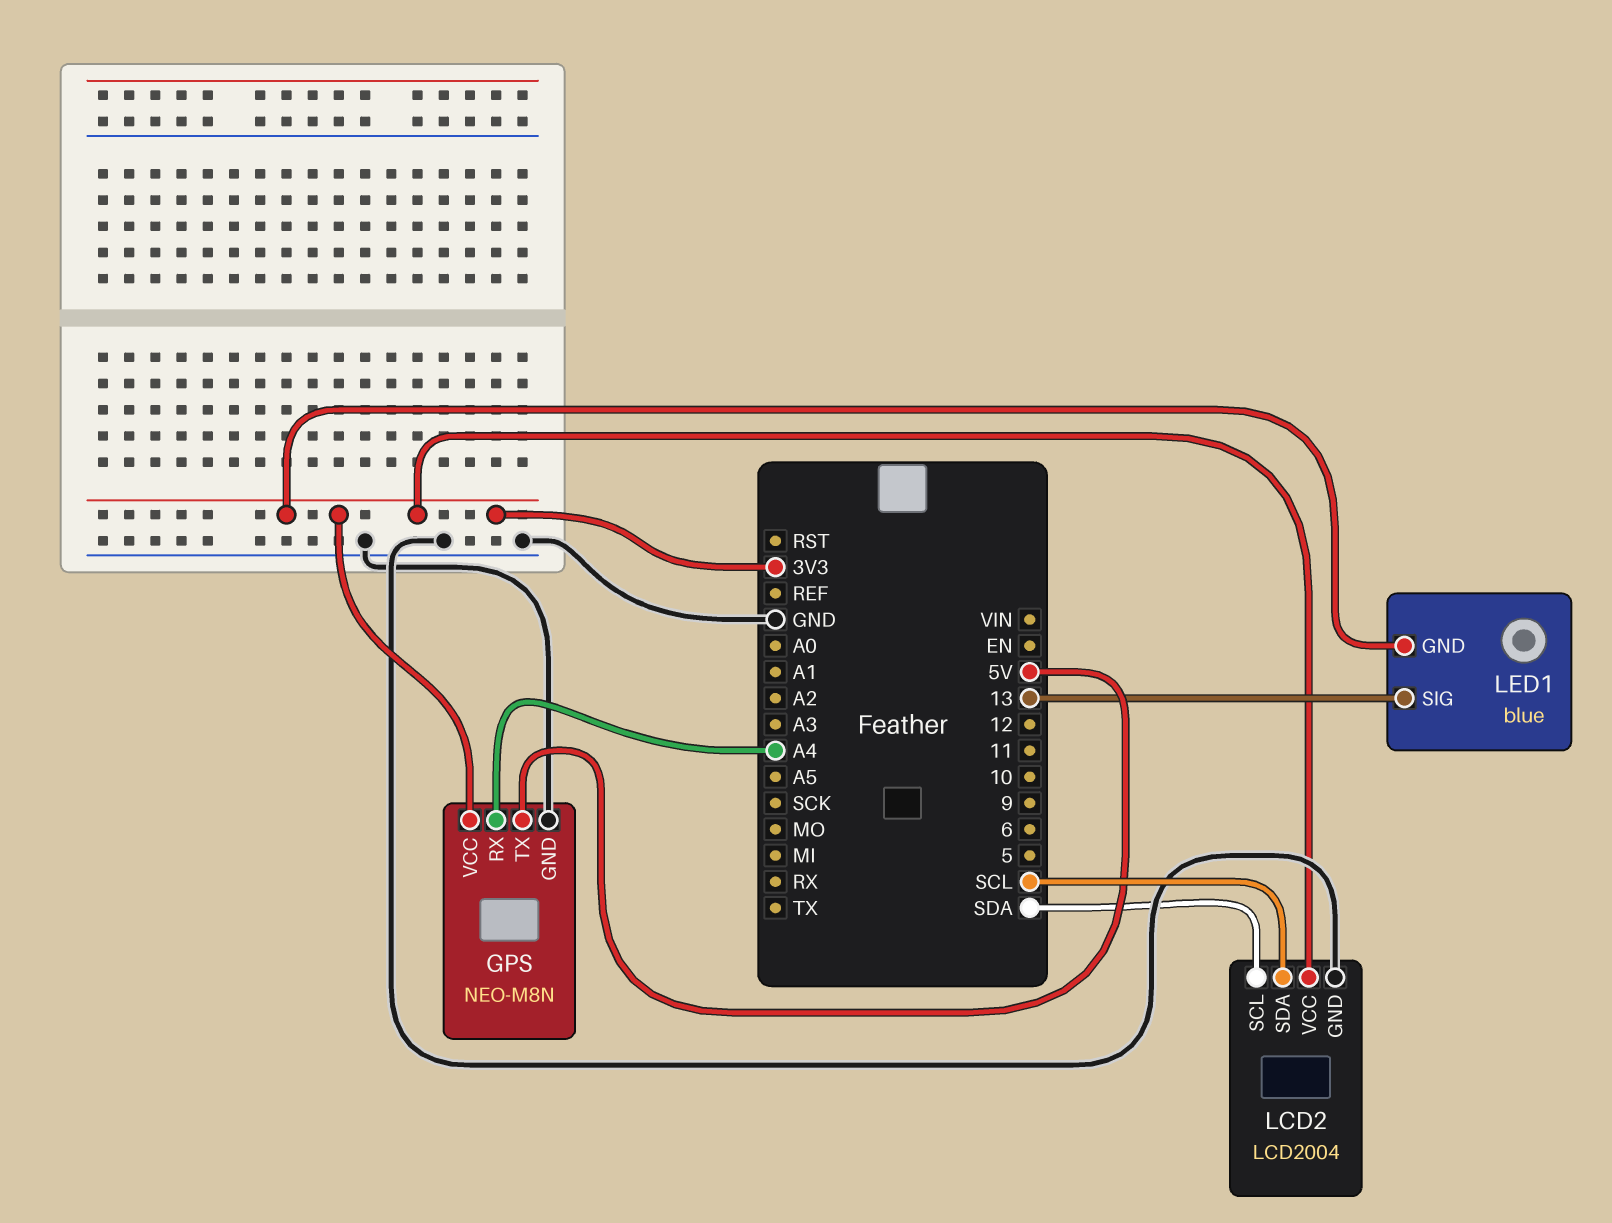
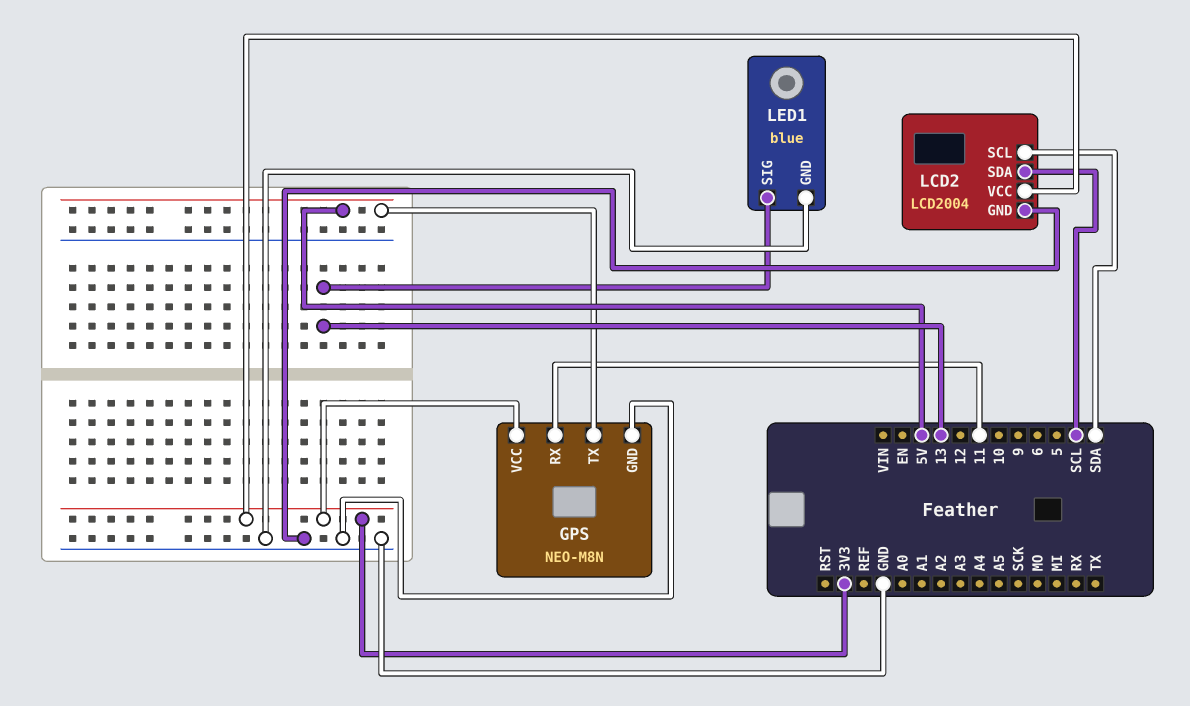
GPS pin RX: A4 -> 11
LED1 pin GND: 3V3 -> GND

